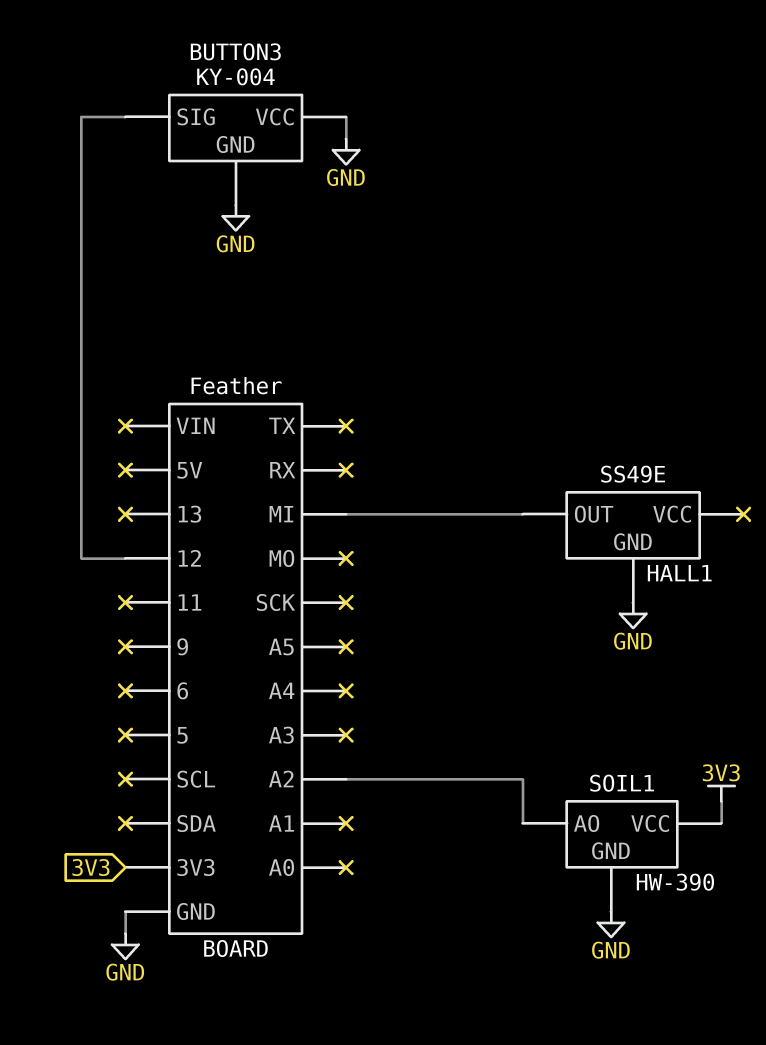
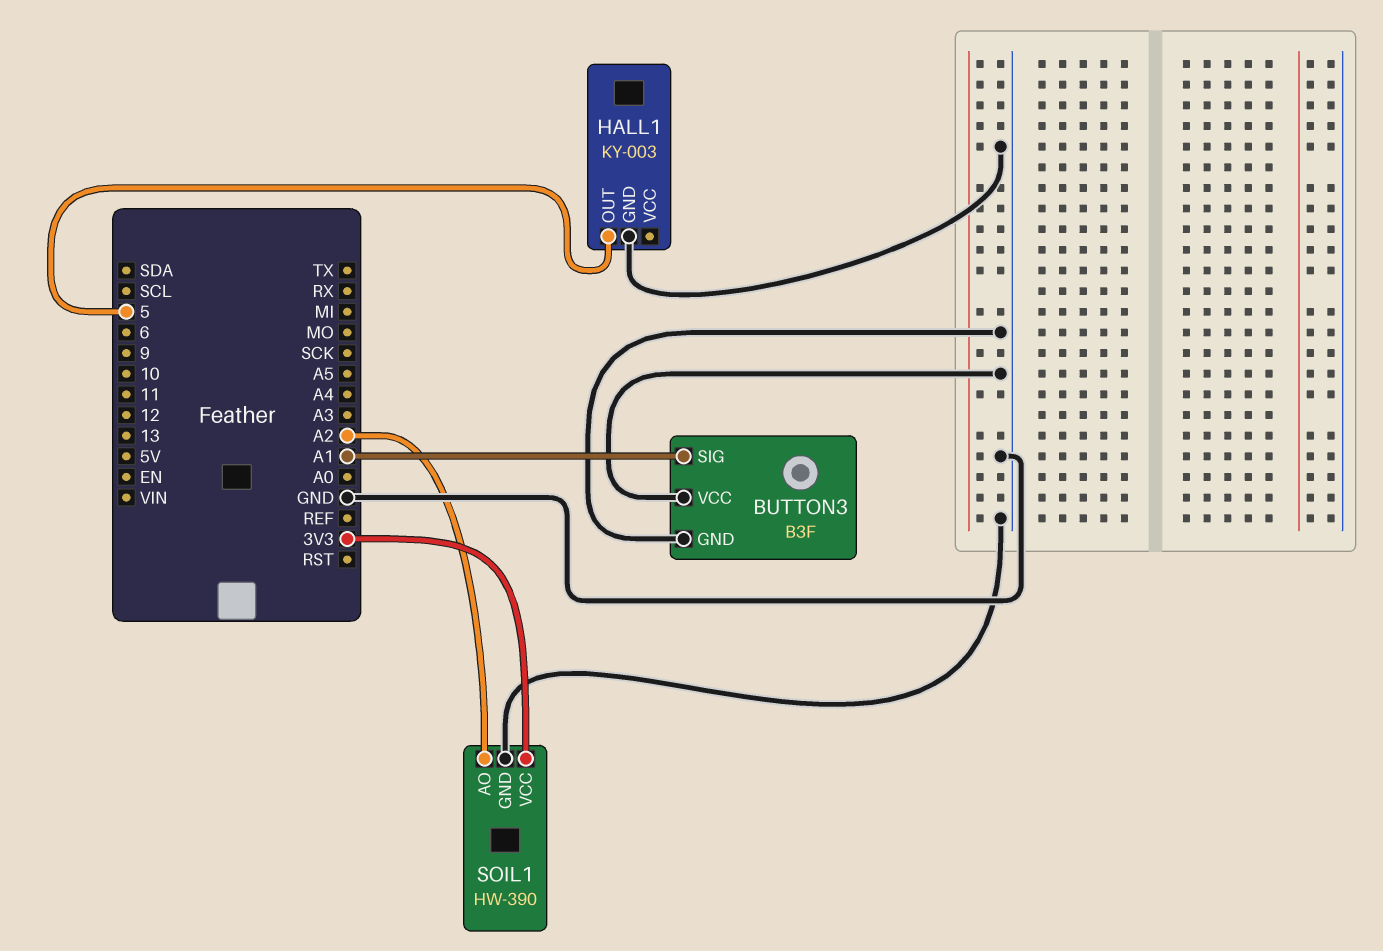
BUTTON3: KY-004 -> B3F
BUTTON3 pin SIG: 12 -> A1
HALL1: SS49E -> KY-003
HALL1 pin OUT: MI -> 5

